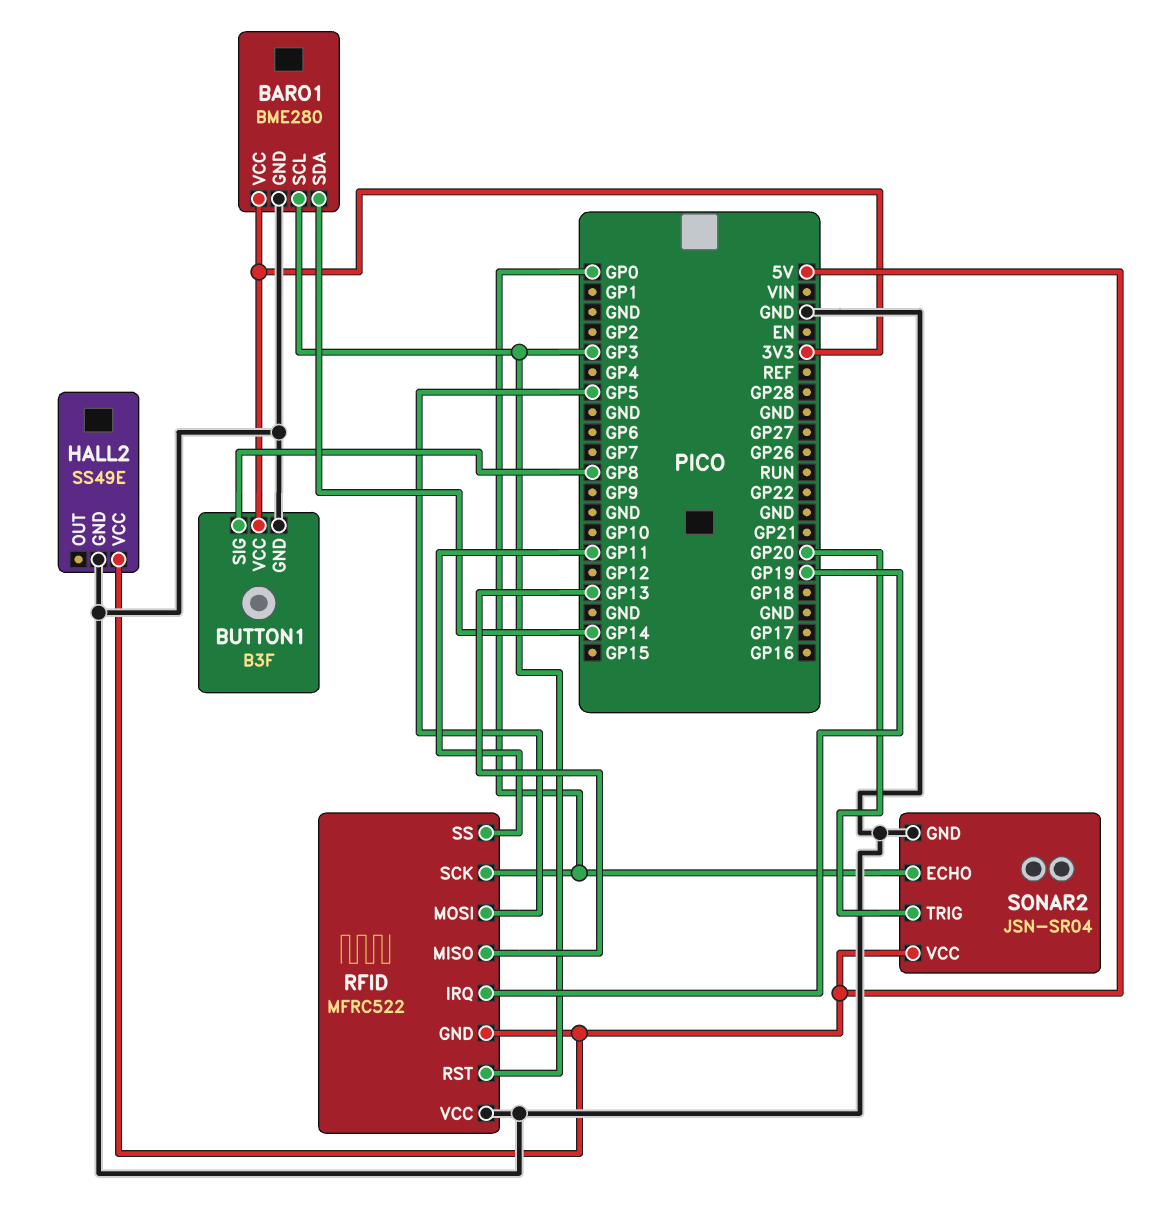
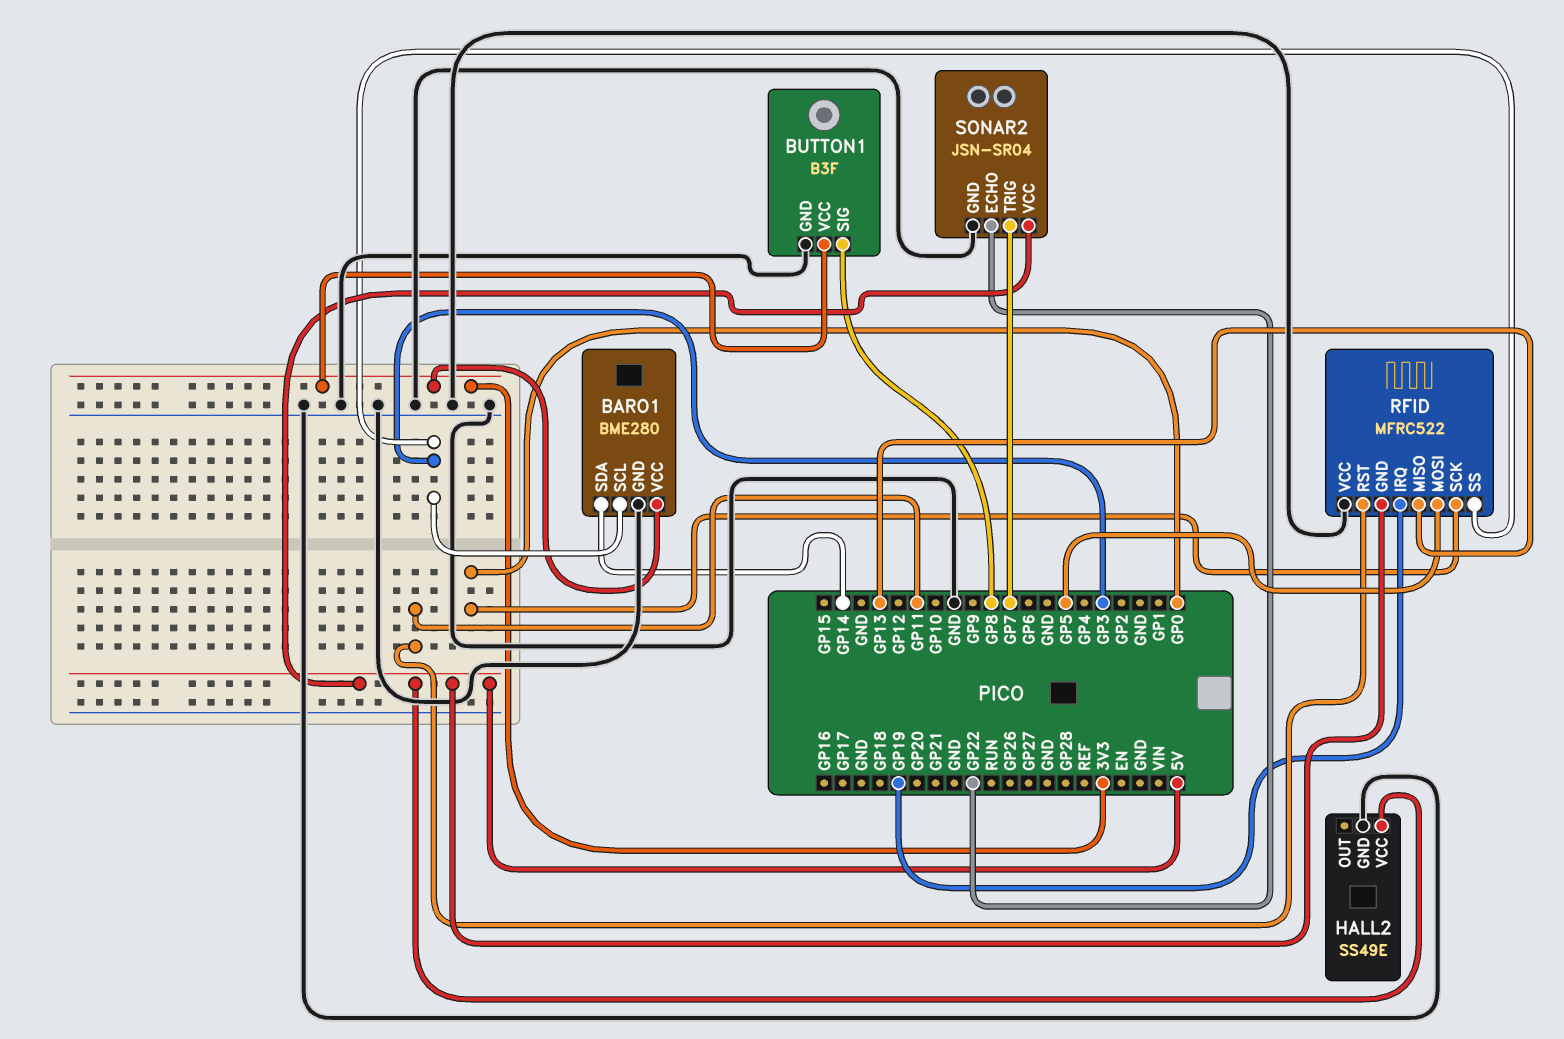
RFID pin RST: GP3 -> GP11
RFID pin SS: GP11 -> GP3
SONAR2 pin ECHO: GP0 -> GP22
SONAR2 pin TRIG: GP20 -> GP7

